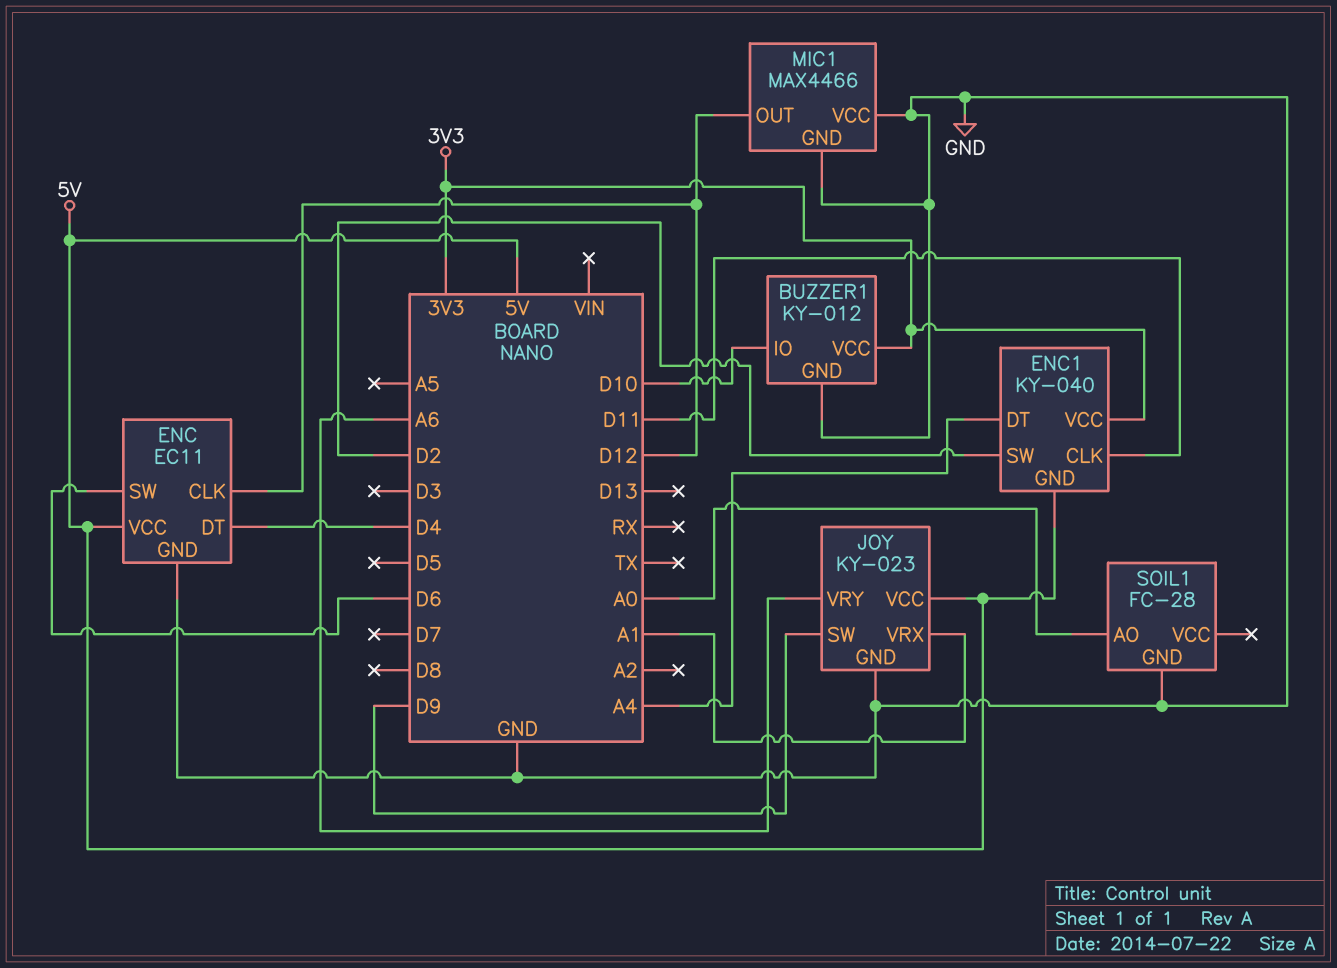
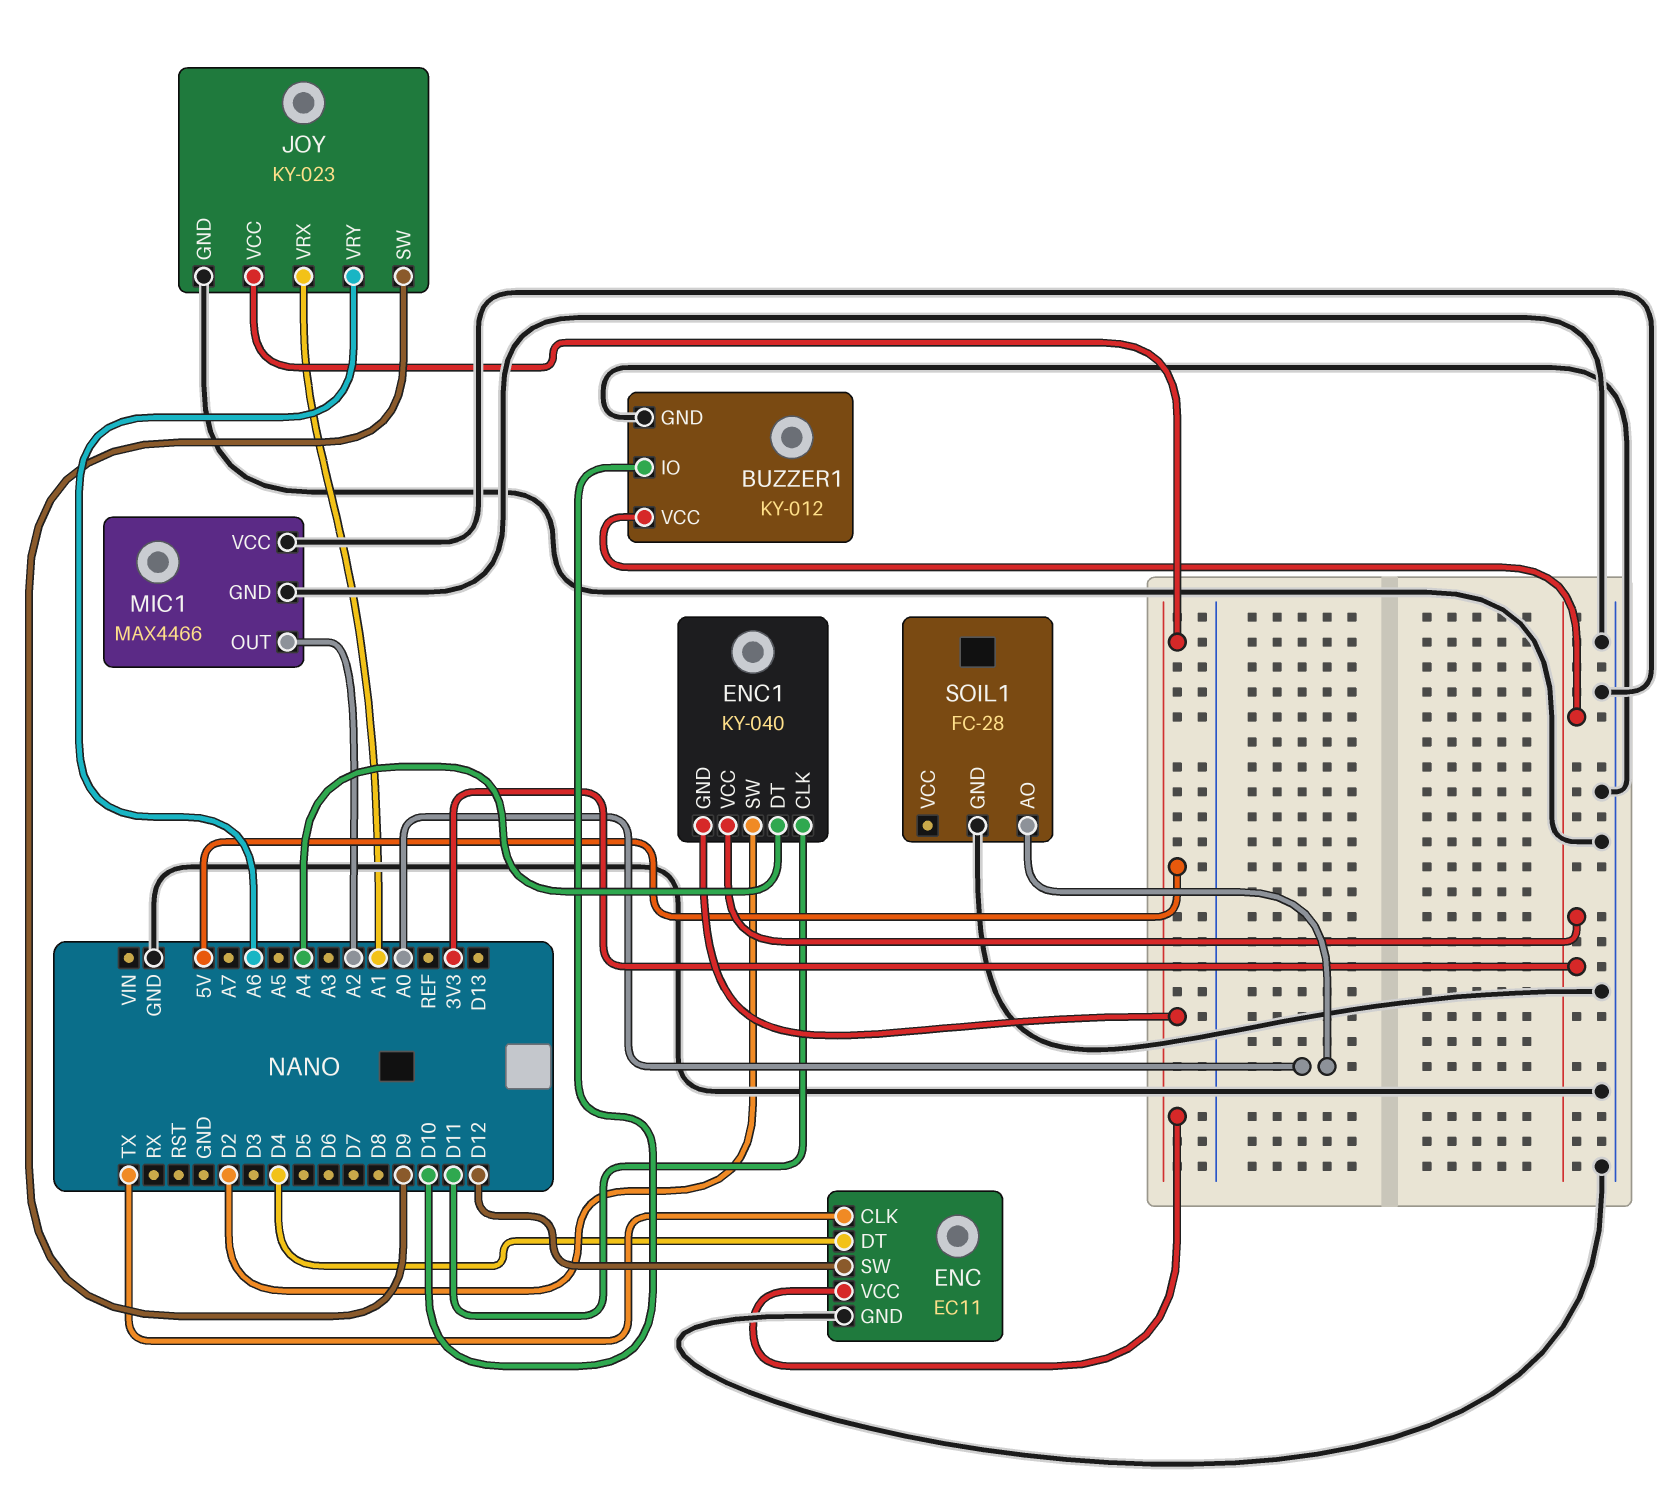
ENC pin CLK: D12 -> TX
ENC pin SW: D6 -> D12
MIC1 pin OUT: D12 -> A2

